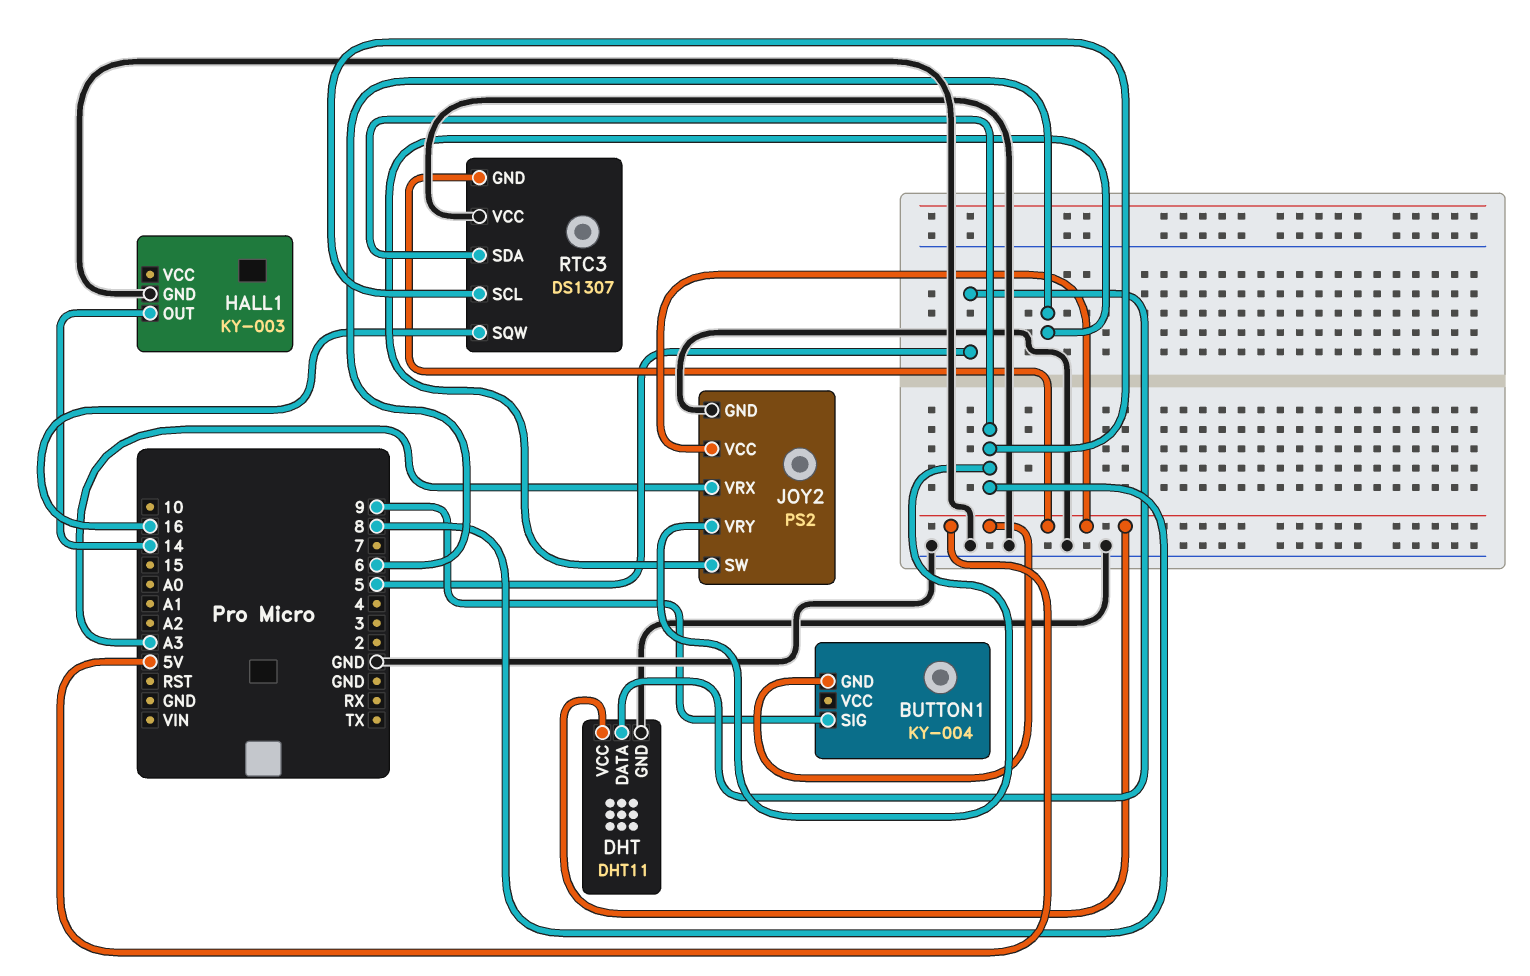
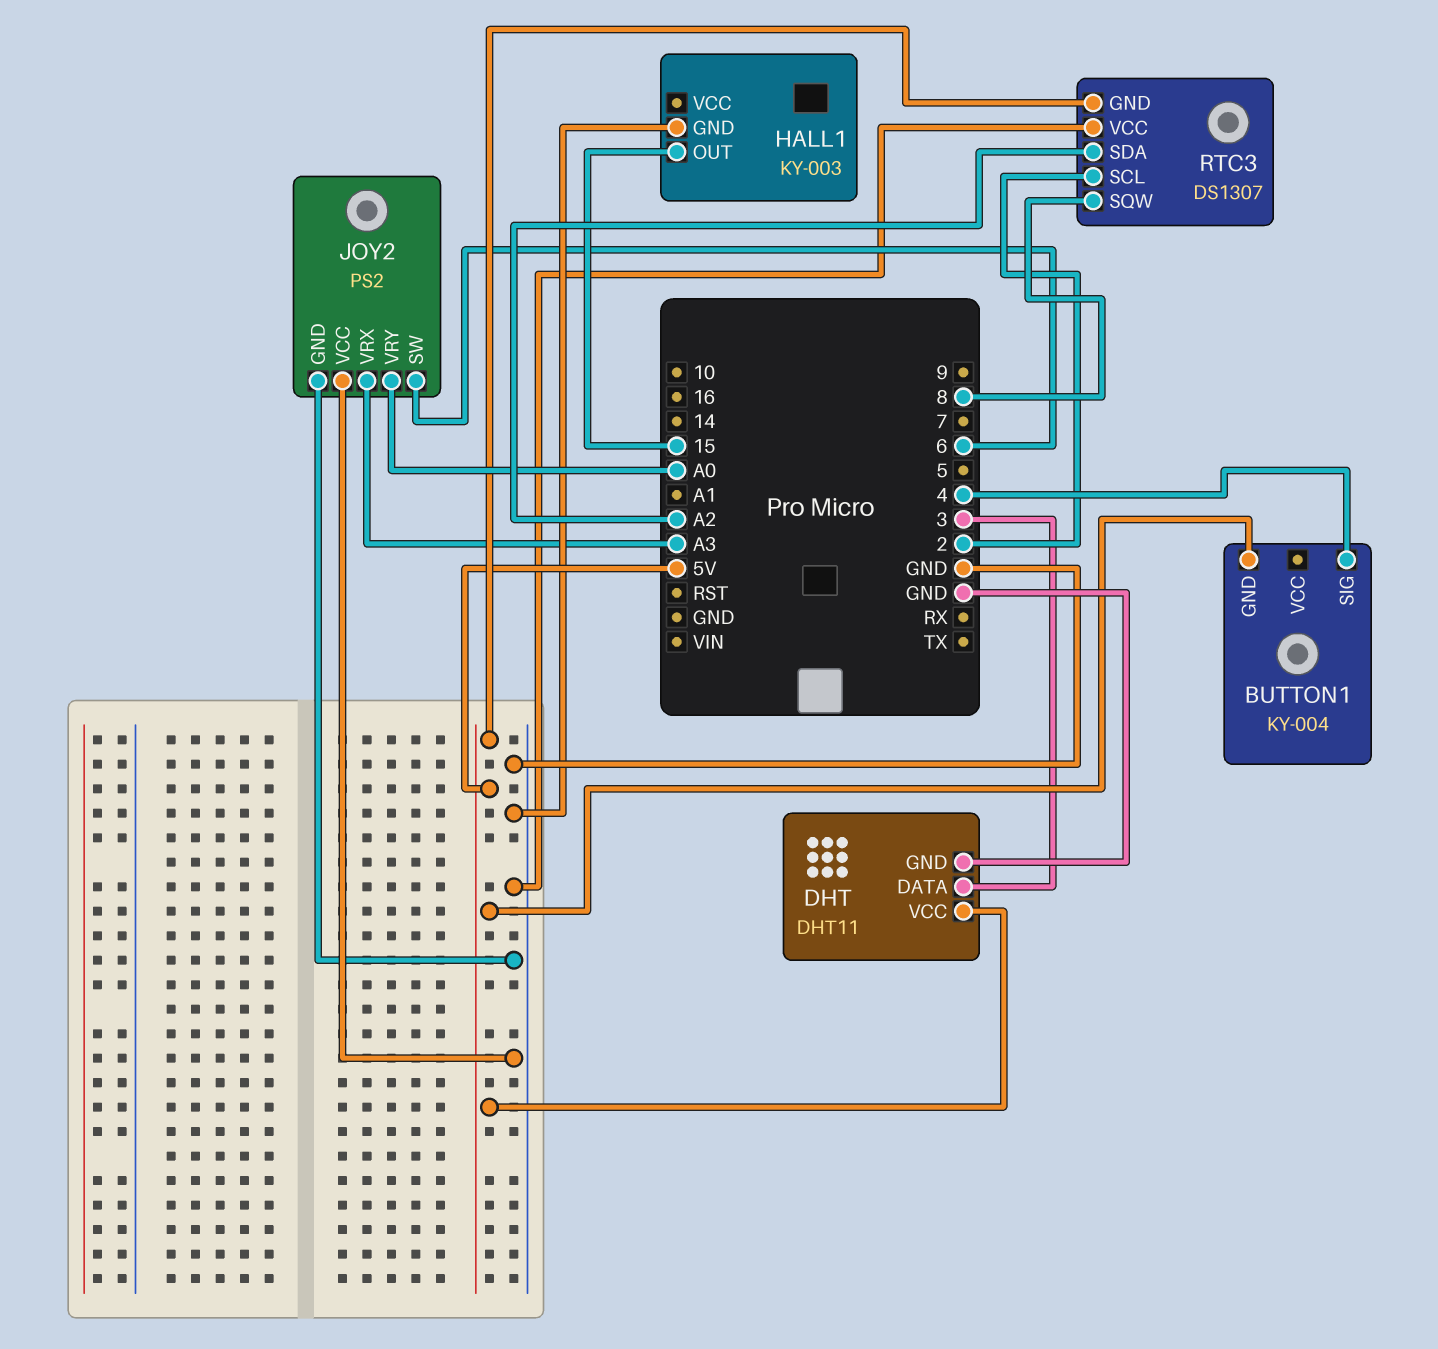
BUTTON1 pin SIG: 9 -> 4
DHT pin DATA: 5 -> 3
HALL1 pin OUT: 14 -> 15
JOY2 pin VCC: 5V -> GND
JOY2 pin VRY: 8 -> A0
RTC3 pin SCL: 8 -> 2
RTC3 pin SDA: 8 -> A2
RTC3 pin SQW: 16 -> 8

